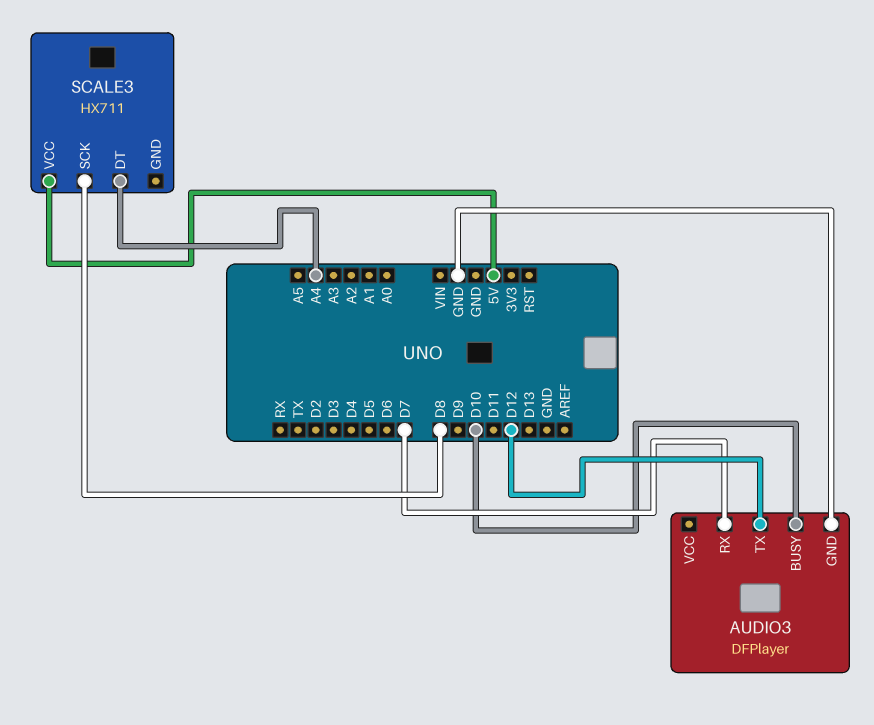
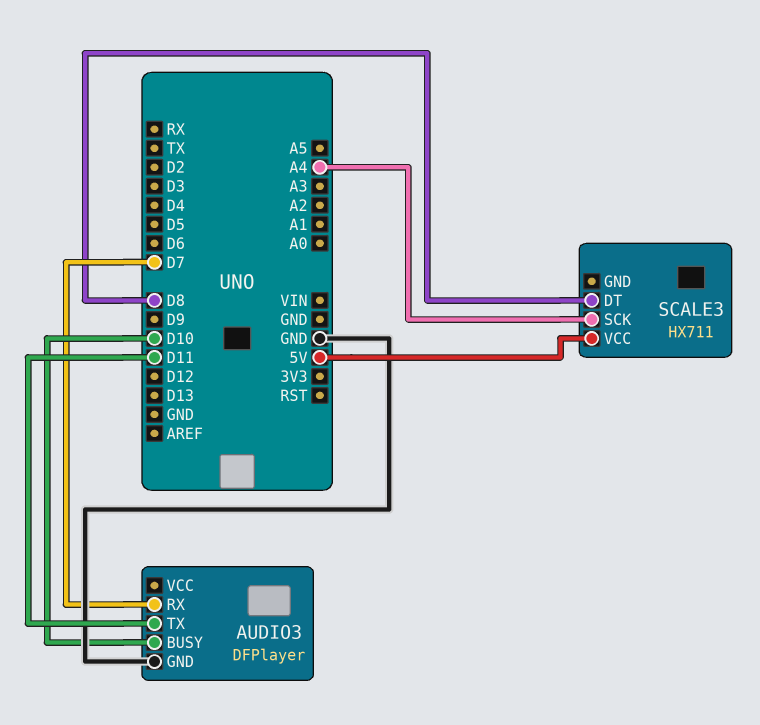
AUDIO3 pin TX: D12 -> D11
SCALE3 pin DT: A4 -> D8
SCALE3 pin SCK: D8 -> A4

